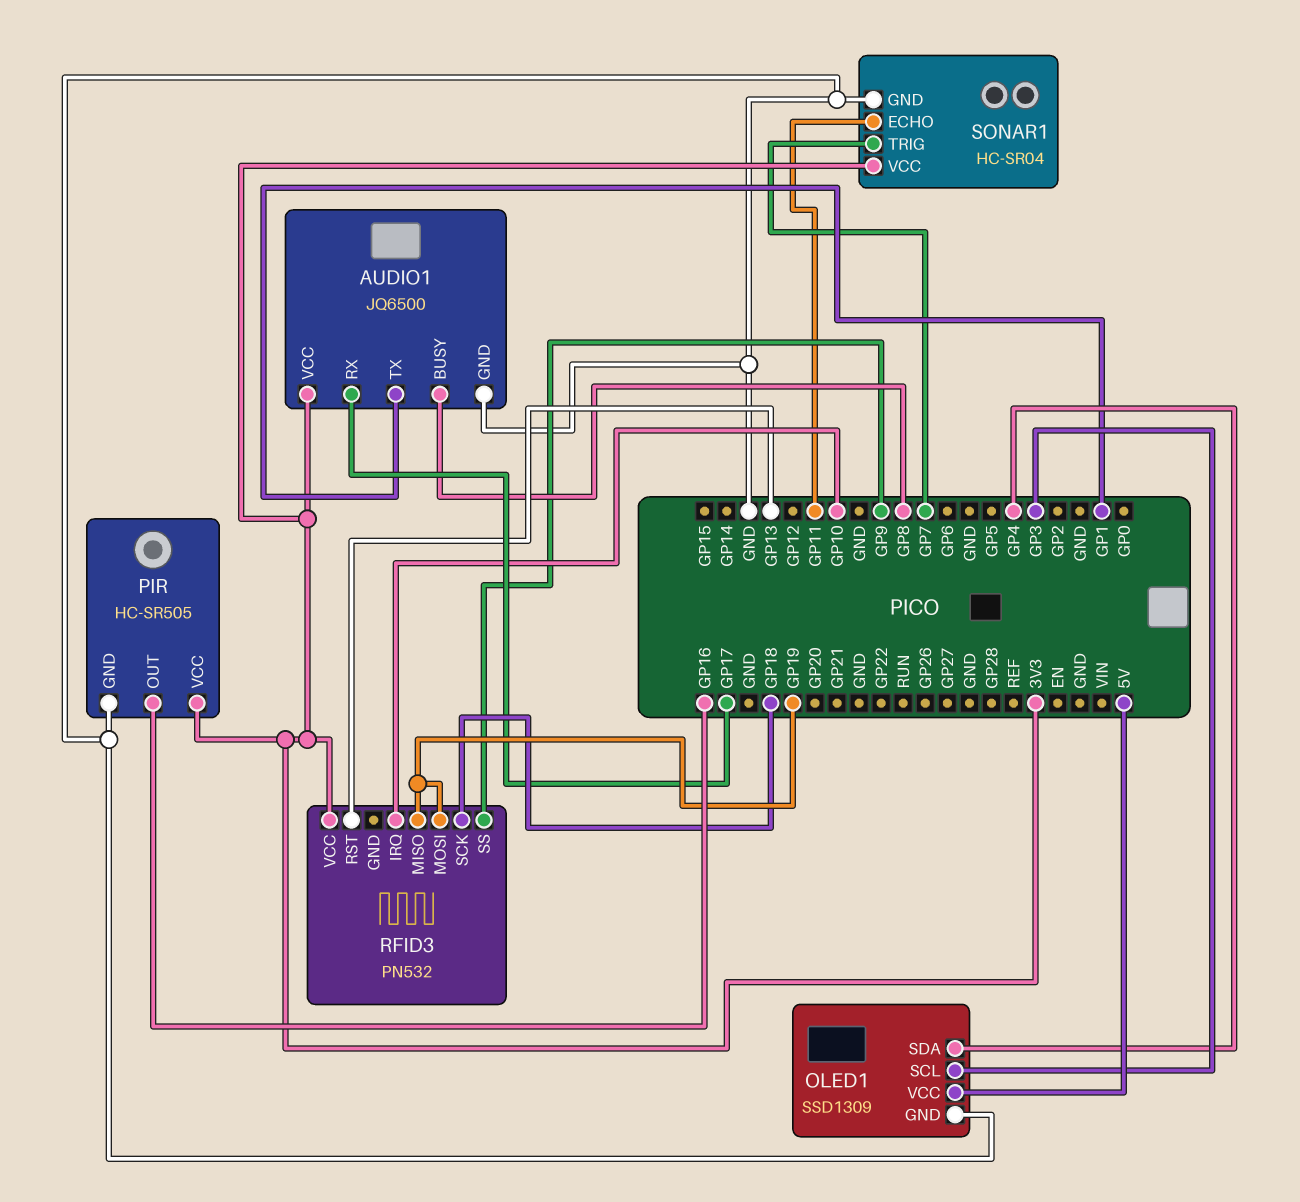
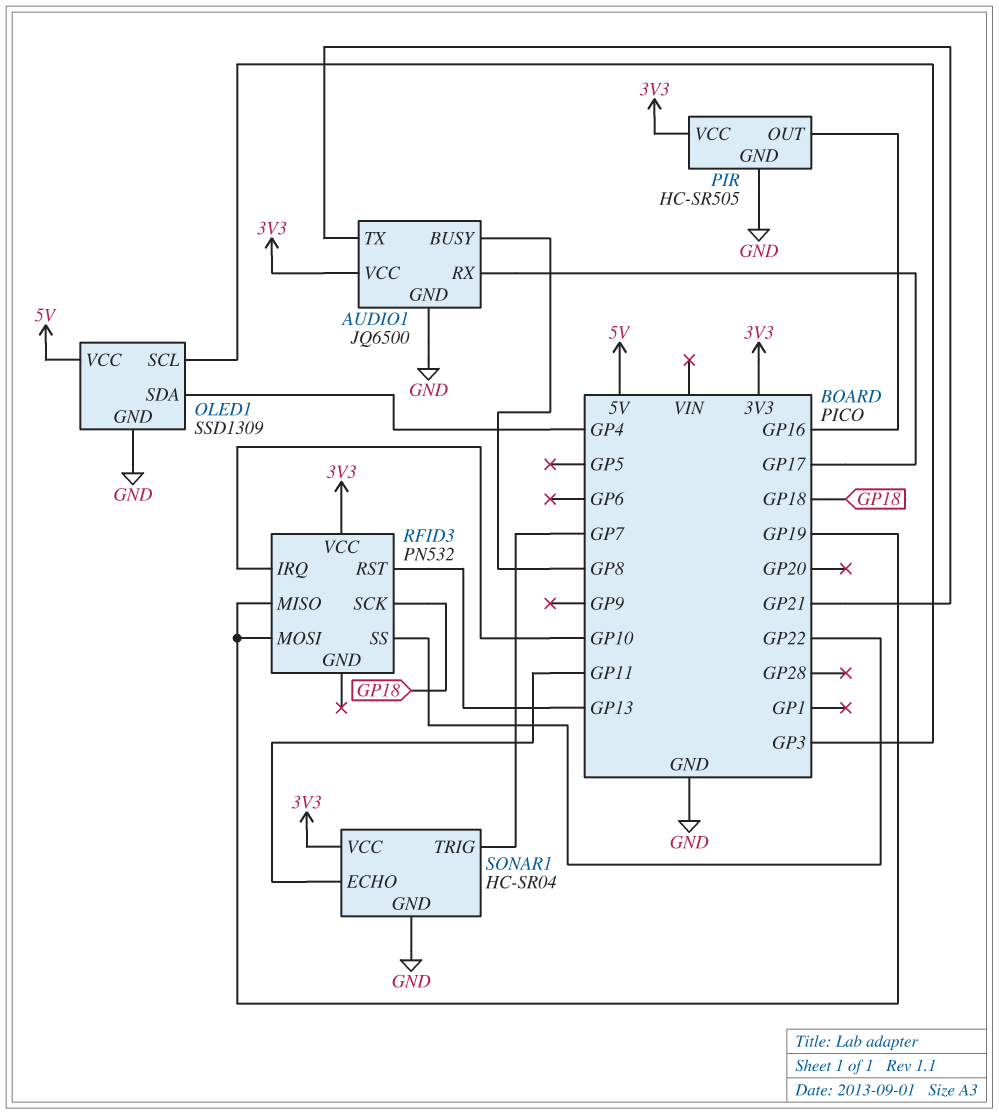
AUDIO1 pin TX: GP1 -> GP21
RFID3 pin SS: GP9 -> GP22

